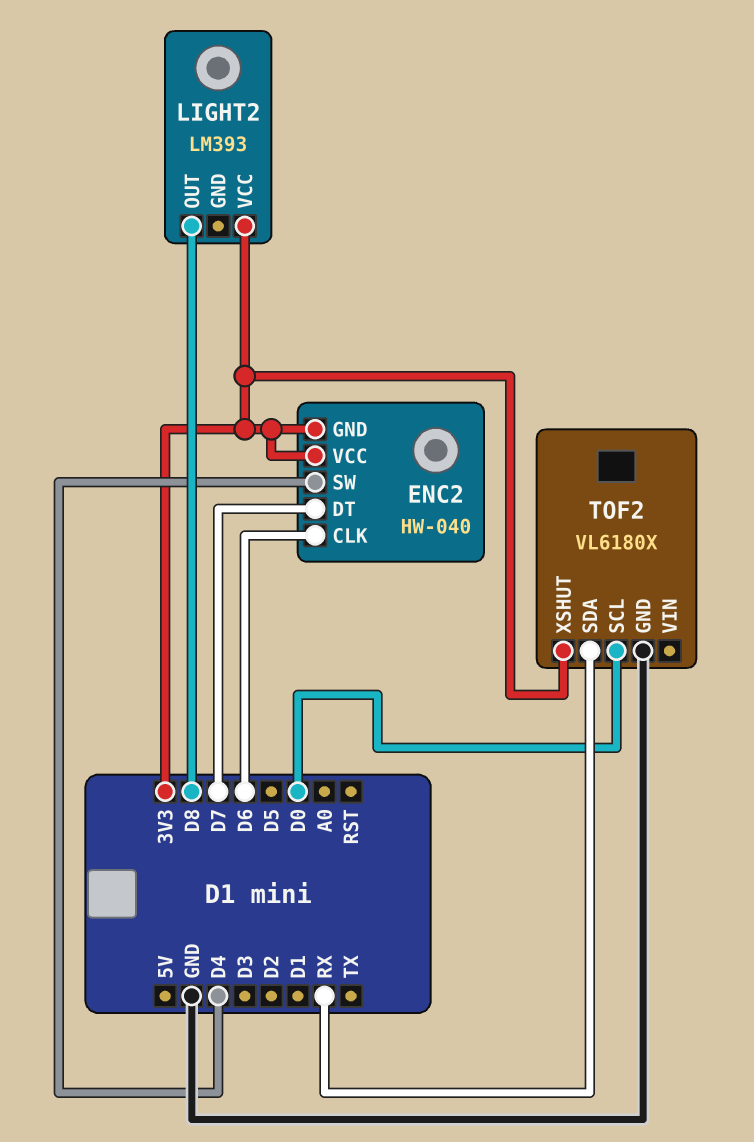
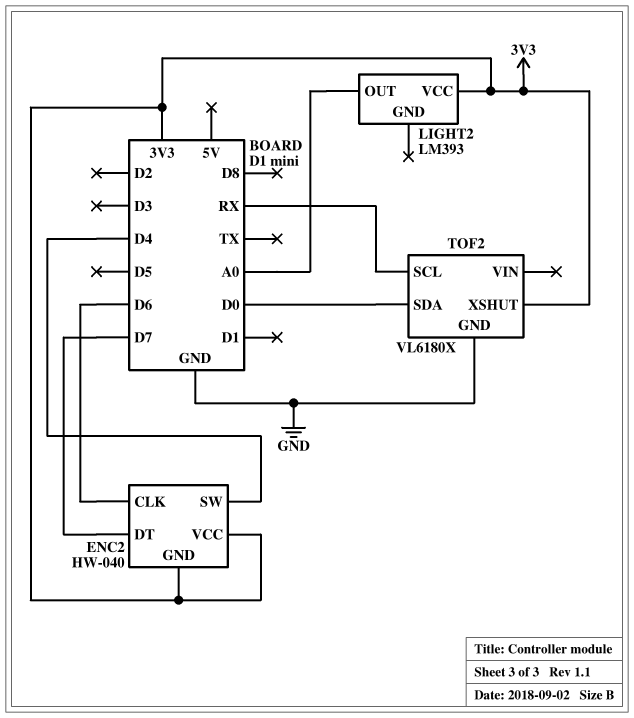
LIGHT2 pin OUT: D8 -> A0
TOF2 pin SCL: D0 -> RX
TOF2 pin SDA: RX -> D0

